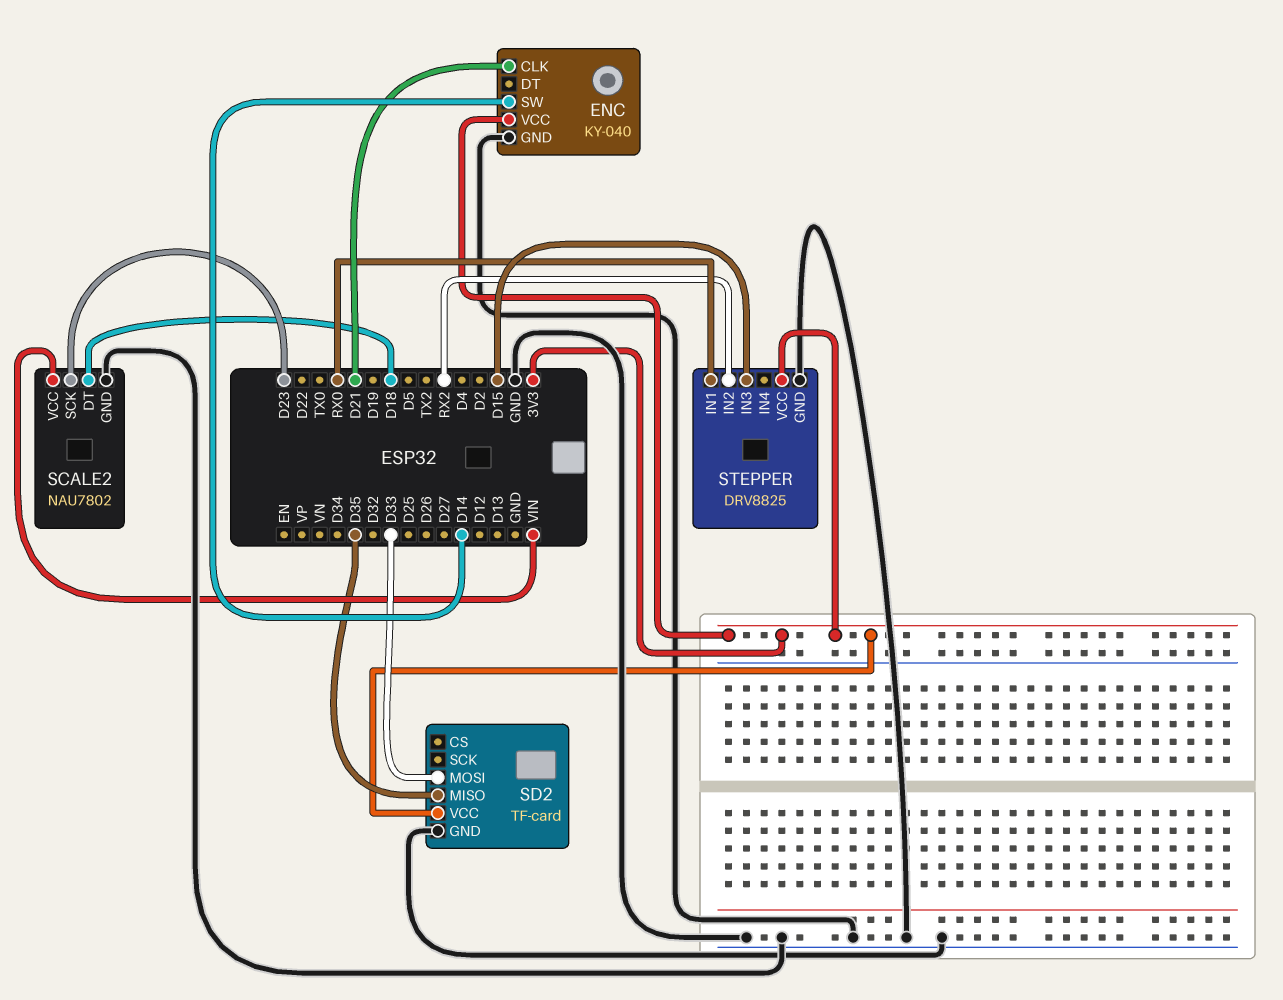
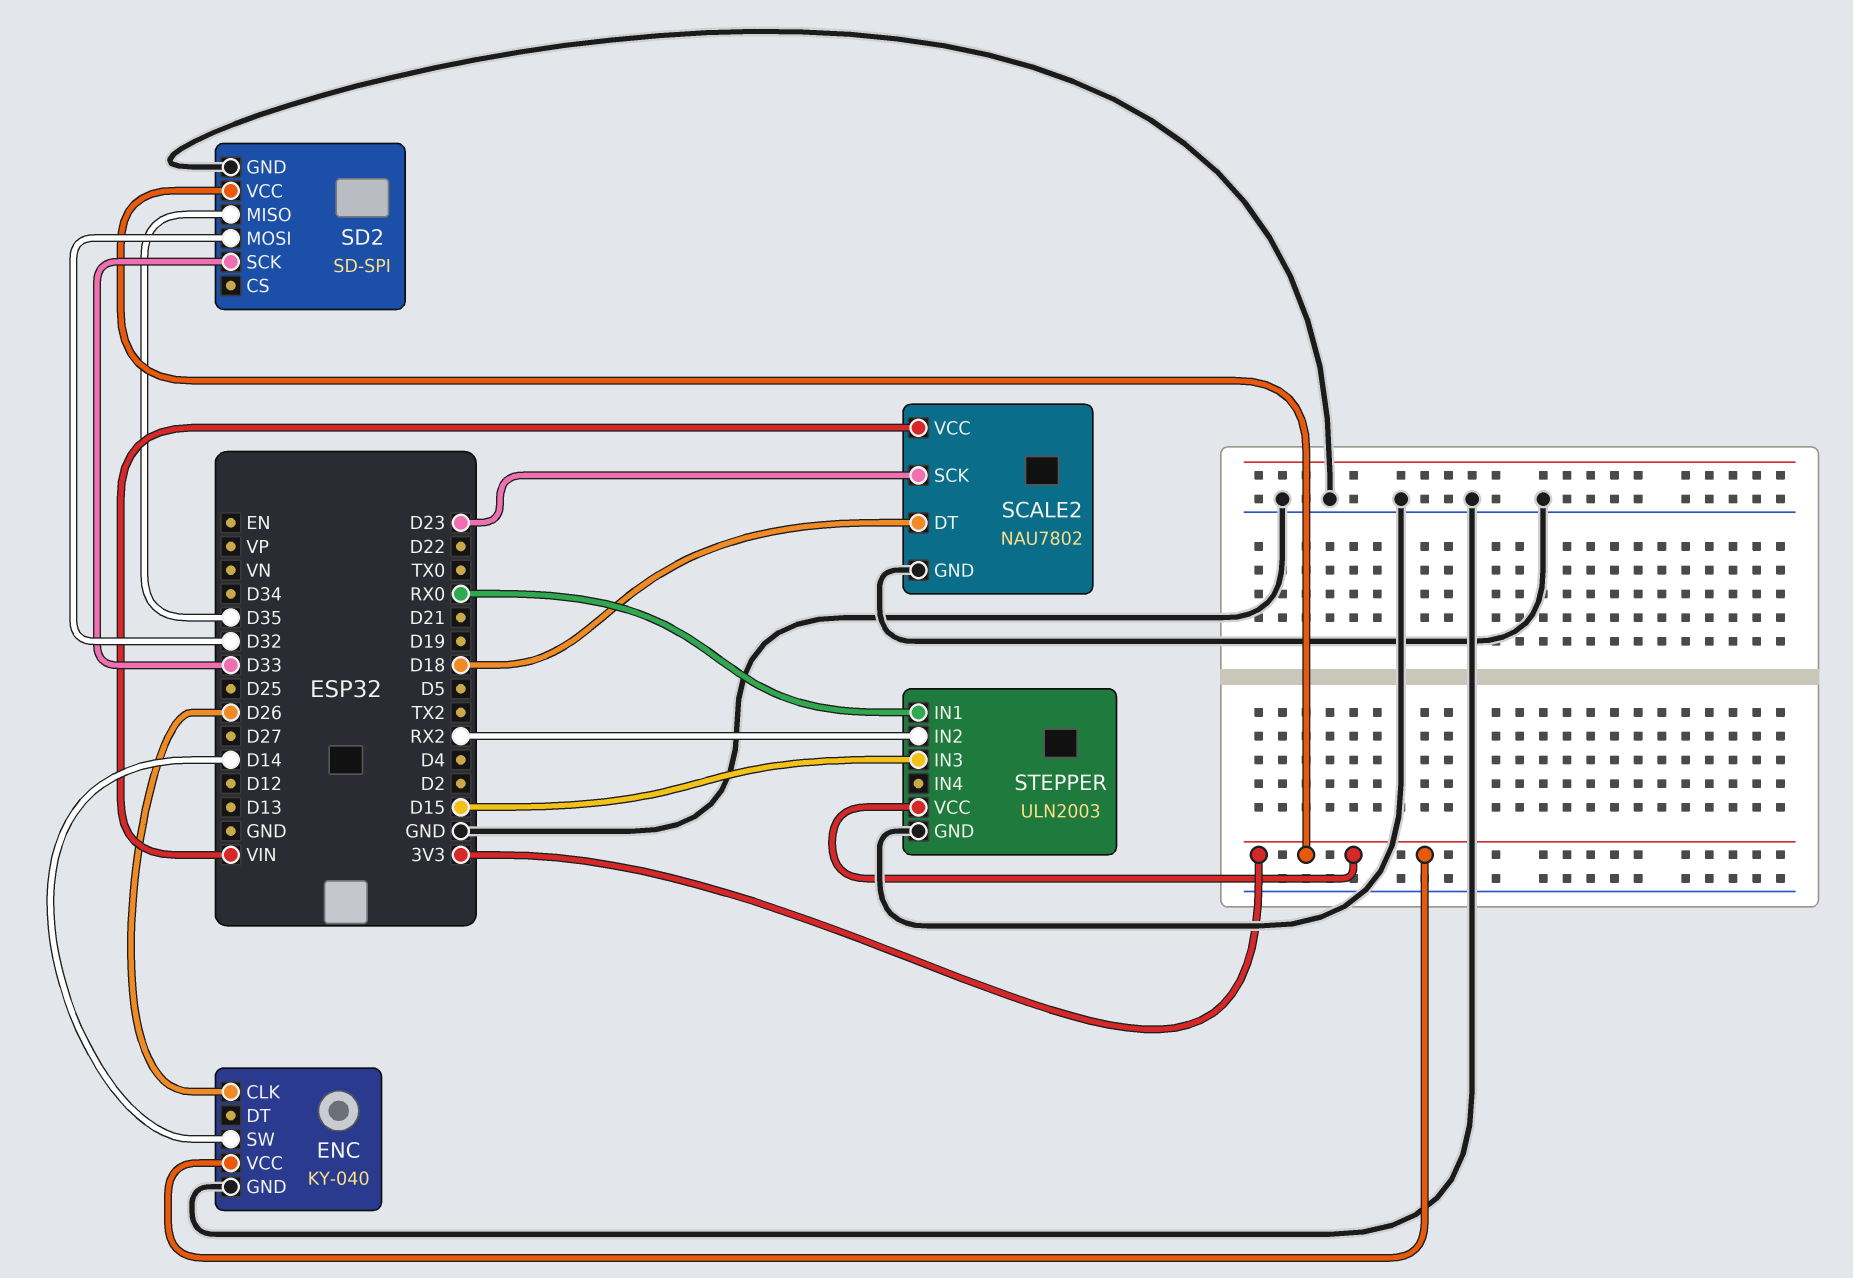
ENC pin CLK: D21 -> D26
SD2: TF-card -> SD-SPI
SD2 pin MOSI: D33 -> D32
SD2 pin SCK: none -> D33
STEPPER: DRV8825 -> ULN2003

